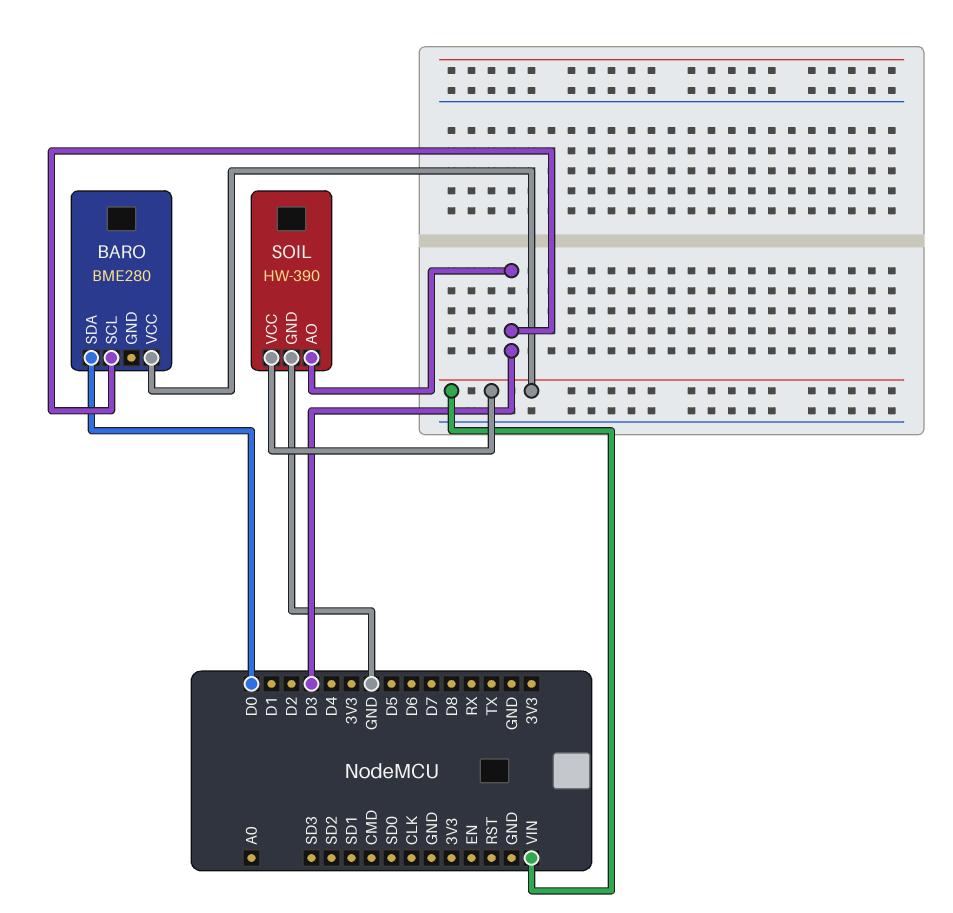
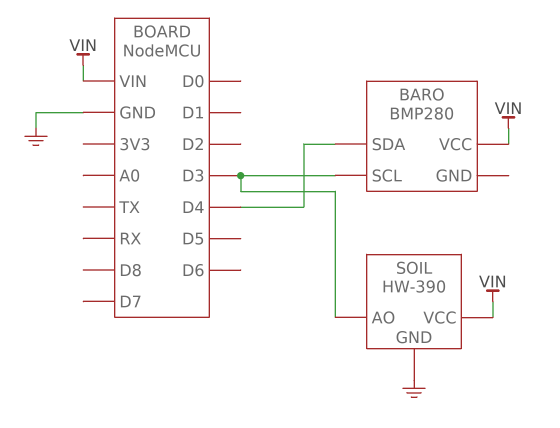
BARO: BME280 -> BMP280
BARO pin SDA: D0 -> D4

